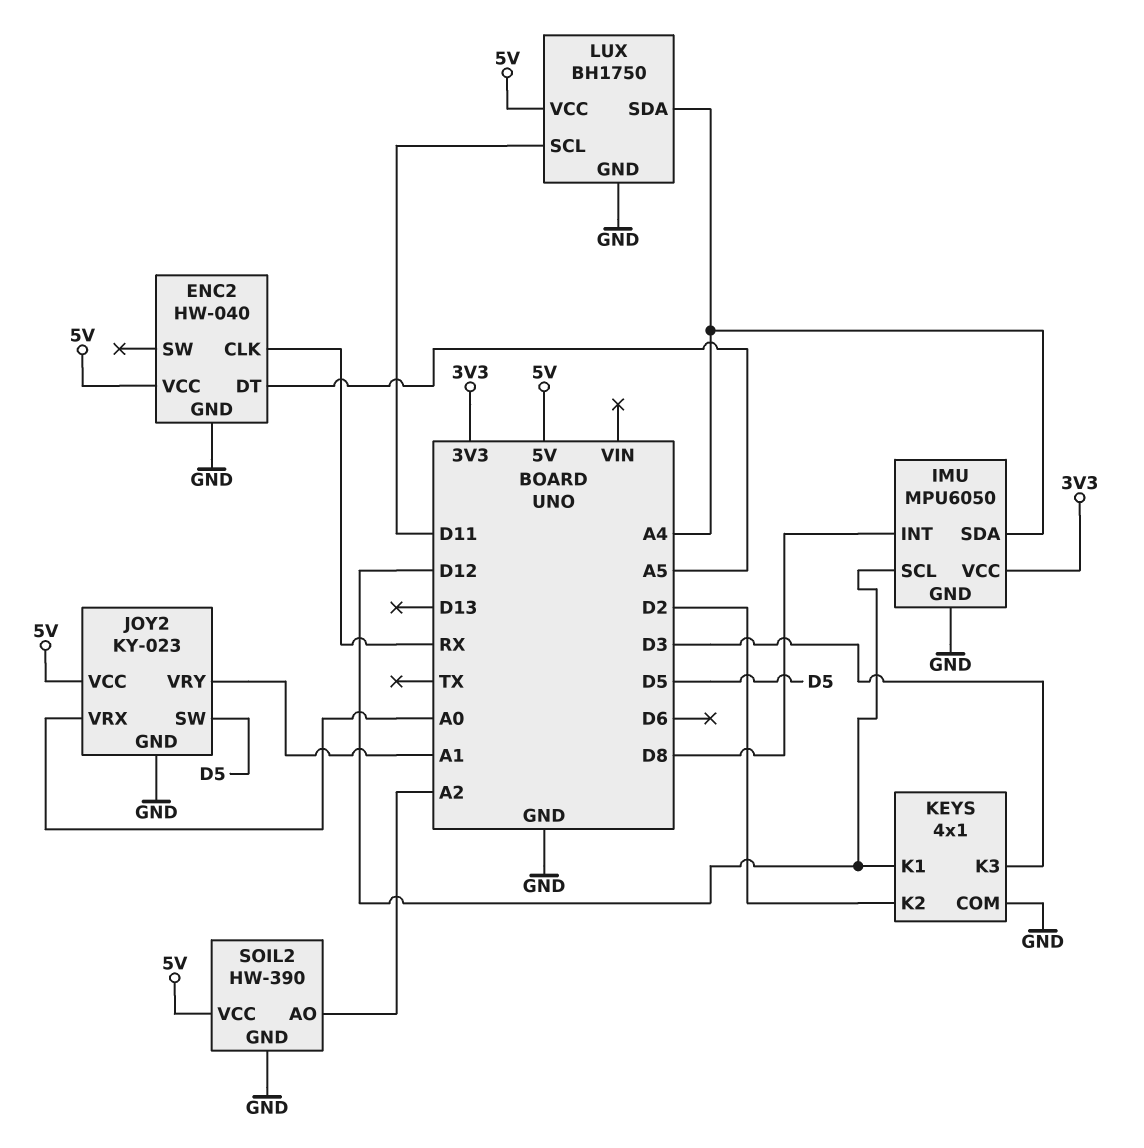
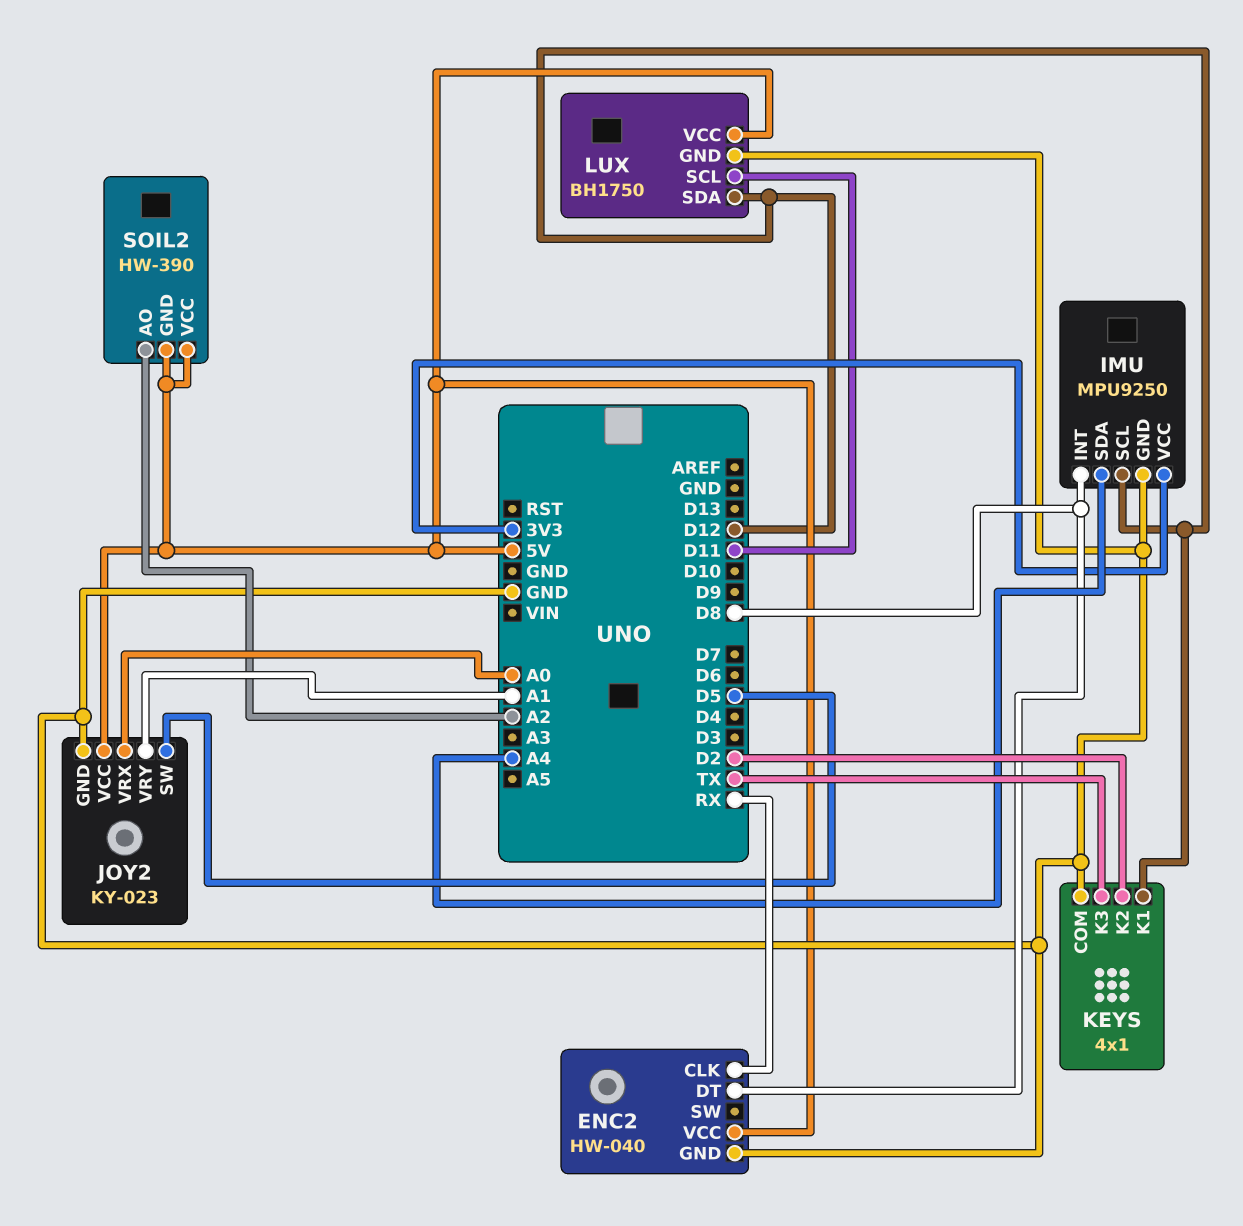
ENC2 pin DT: A5 -> D8
IMU: MPU6050 -> MPU9250
KEYS pin K3: D3 -> TX
LUX pin SDA: A4 -> D12
SOIL2 pin GND: GND -> 5V

